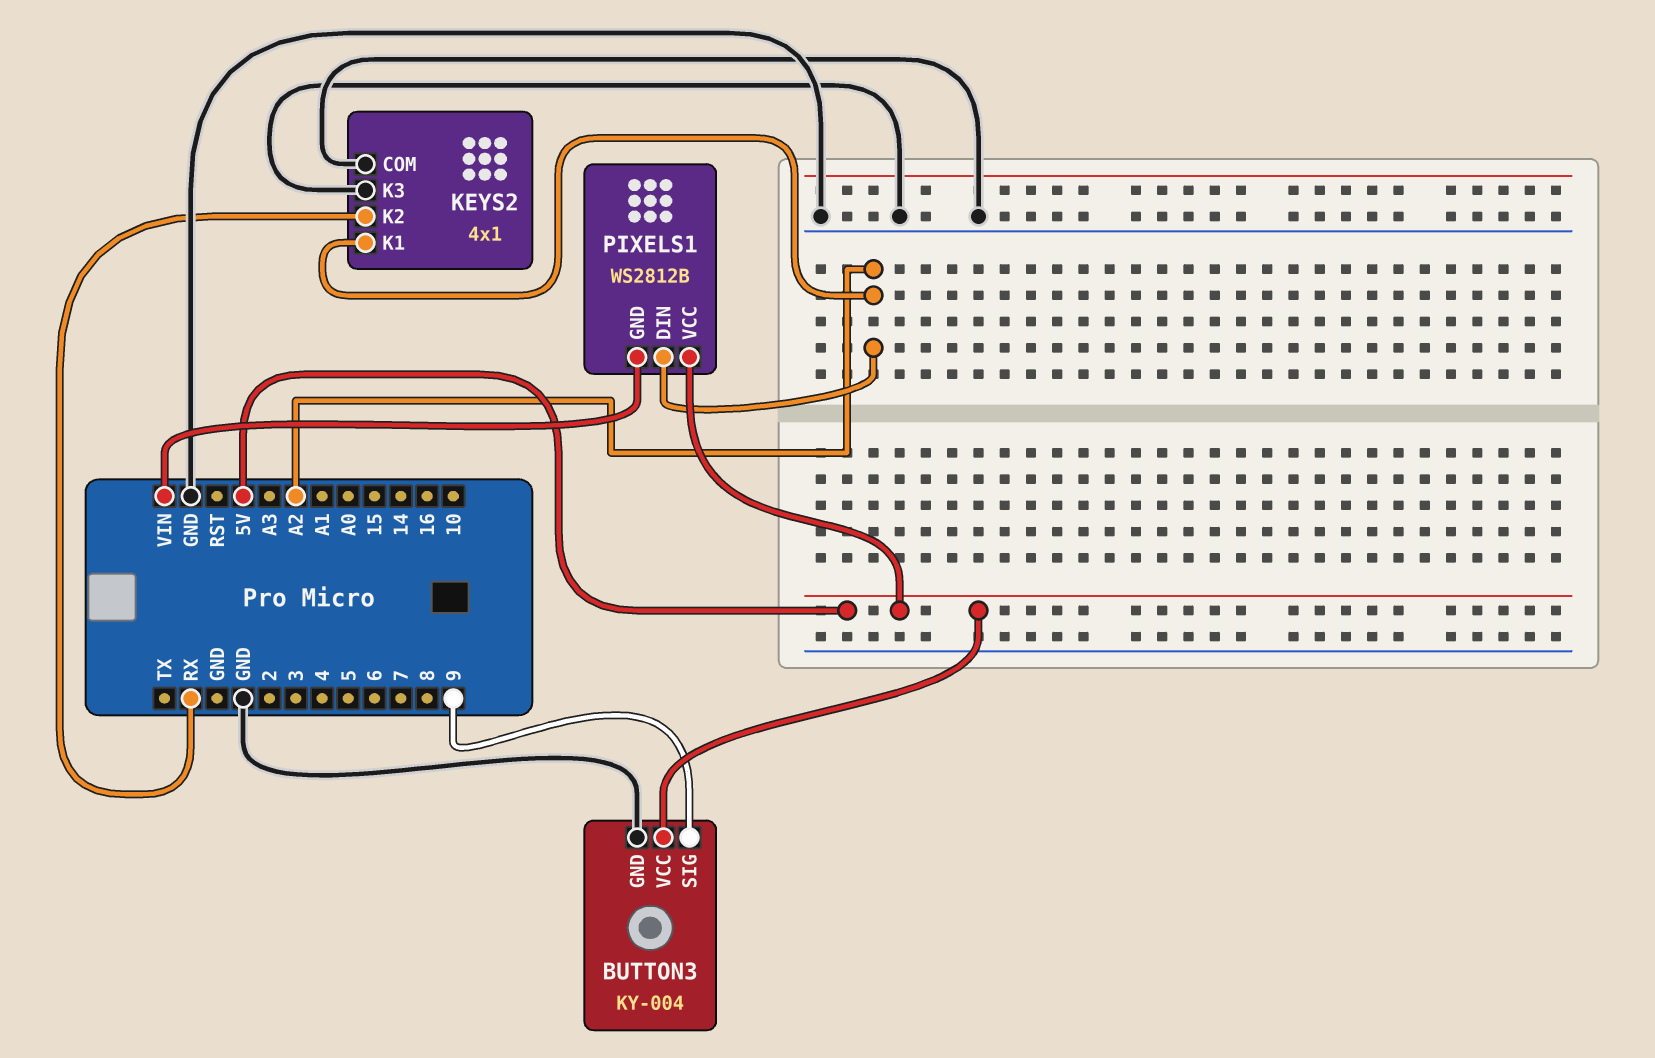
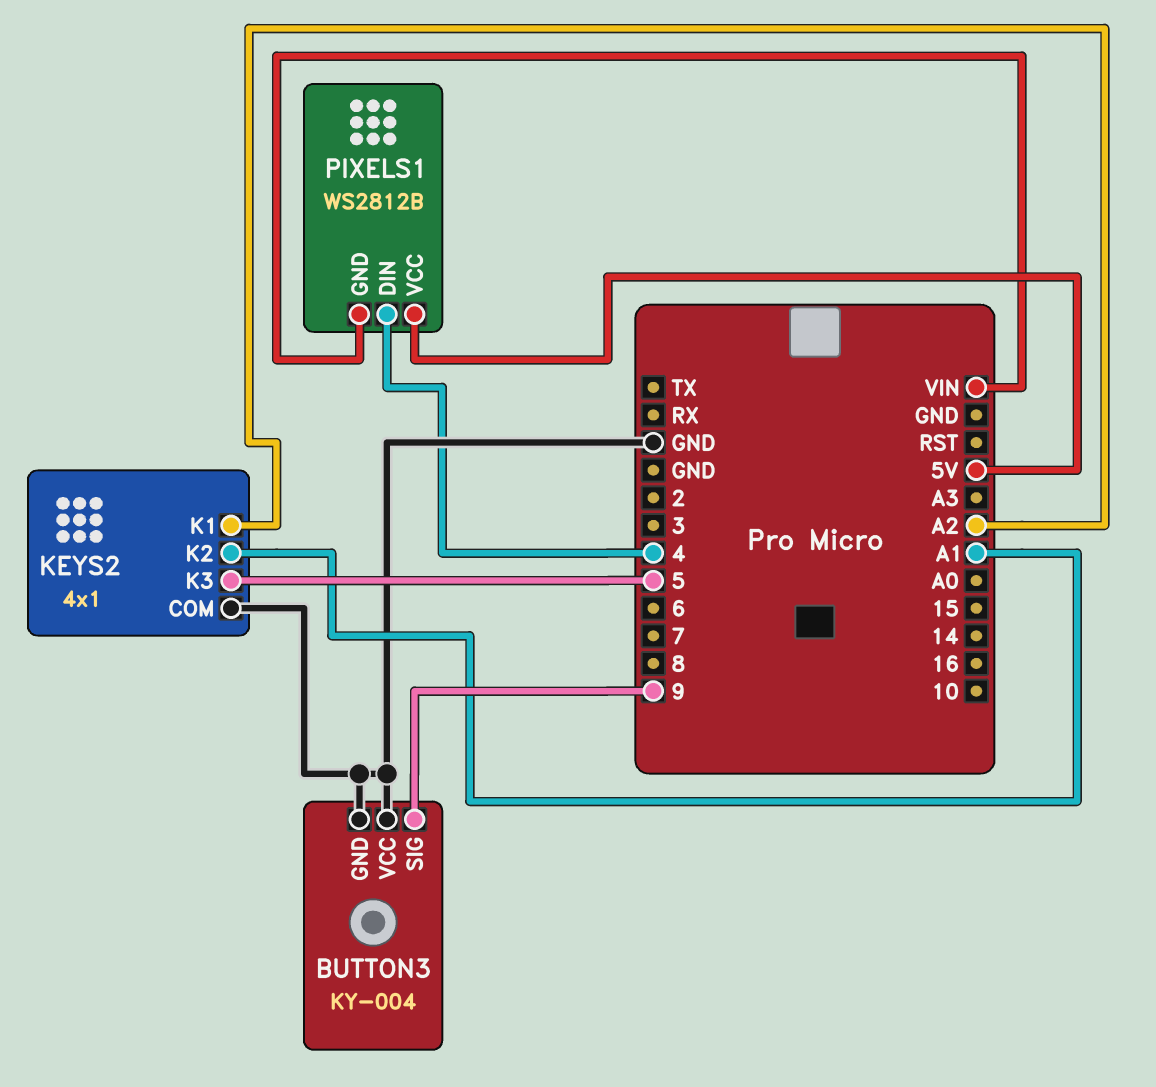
BUTTON3 pin VCC: 5V -> GND
KEYS2 pin K2: RX -> A1
KEYS2 pin K3: GND -> 5
PIXELS1 pin DIN: A2 -> 4

